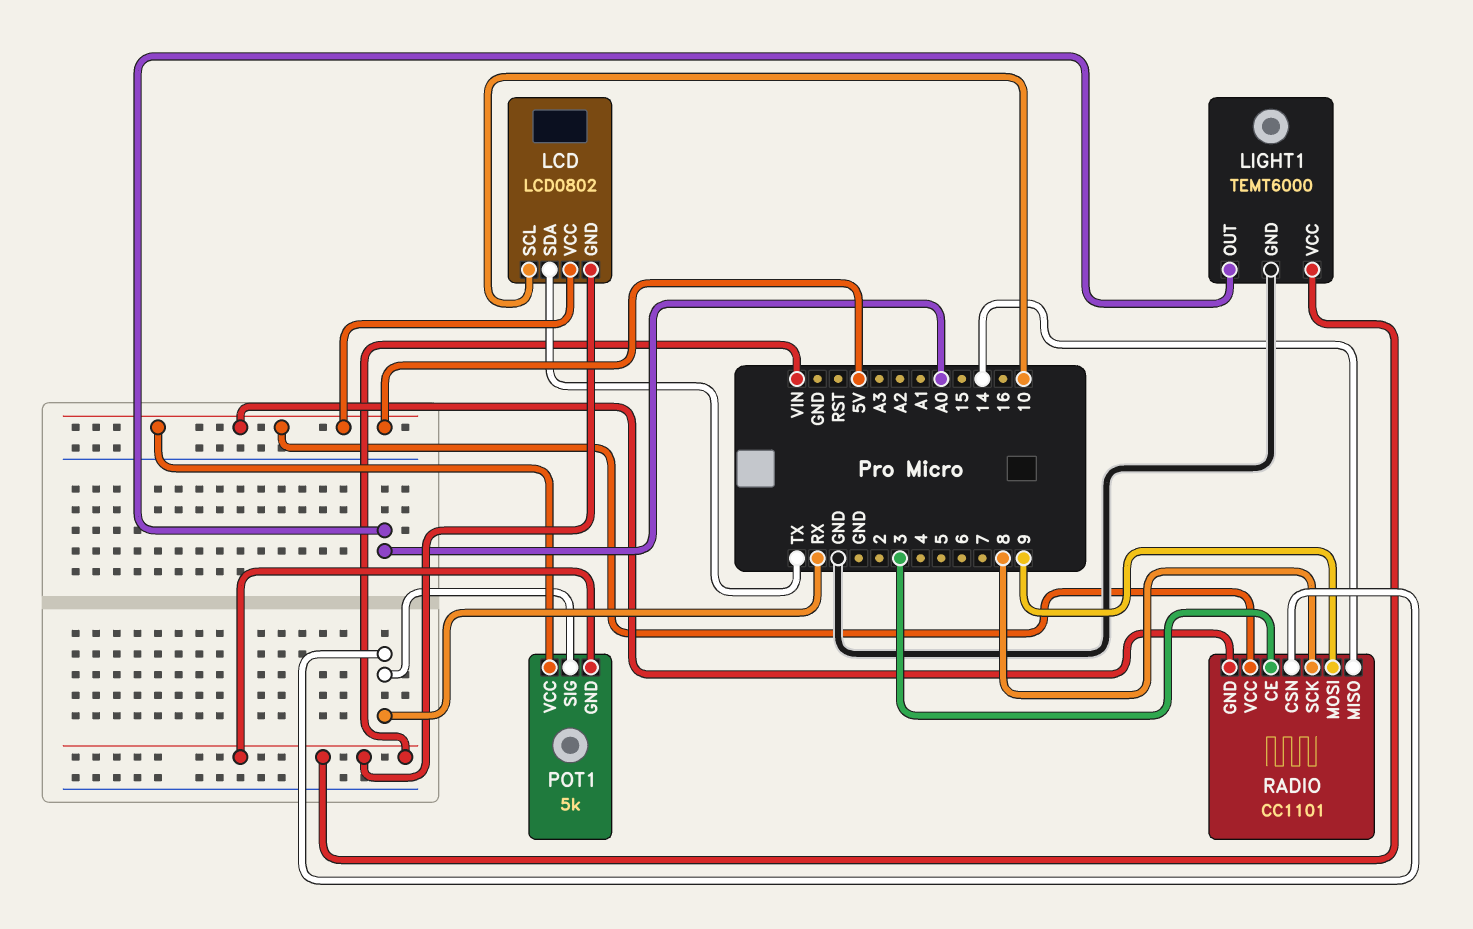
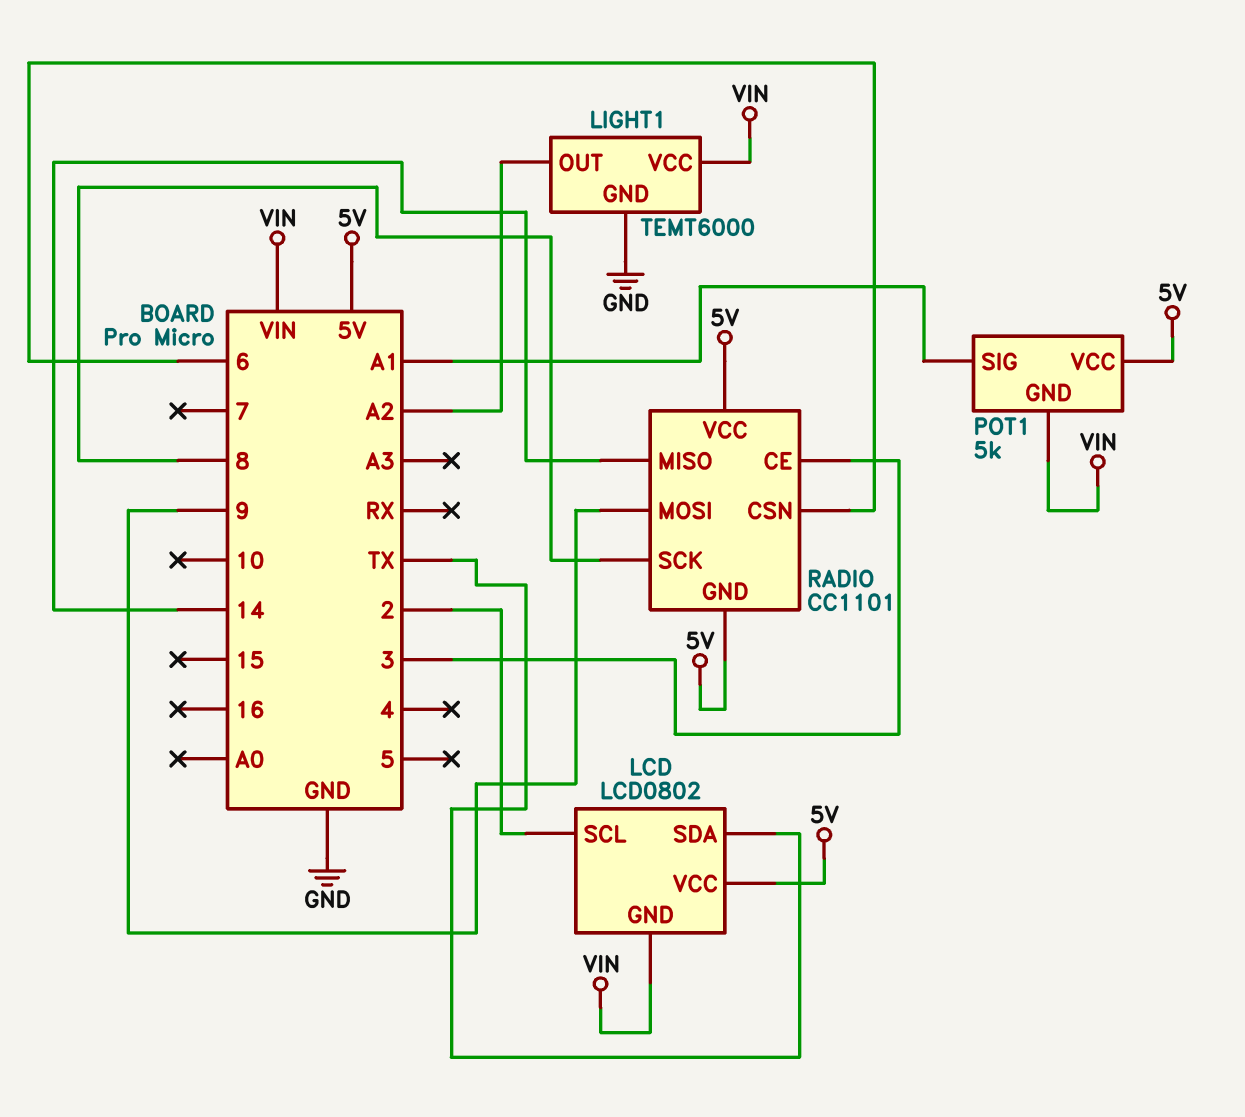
LCD pin SCL: 10 -> 2
LIGHT1 pin OUT: A0 -> A2
POT1 pin SIG: RX -> A1
RADIO pin CSN: RX -> 6

